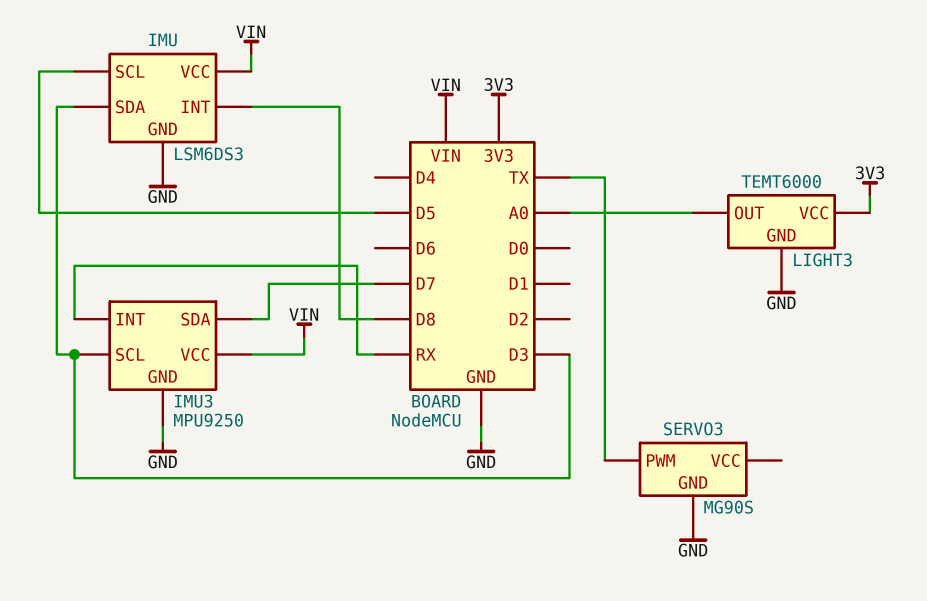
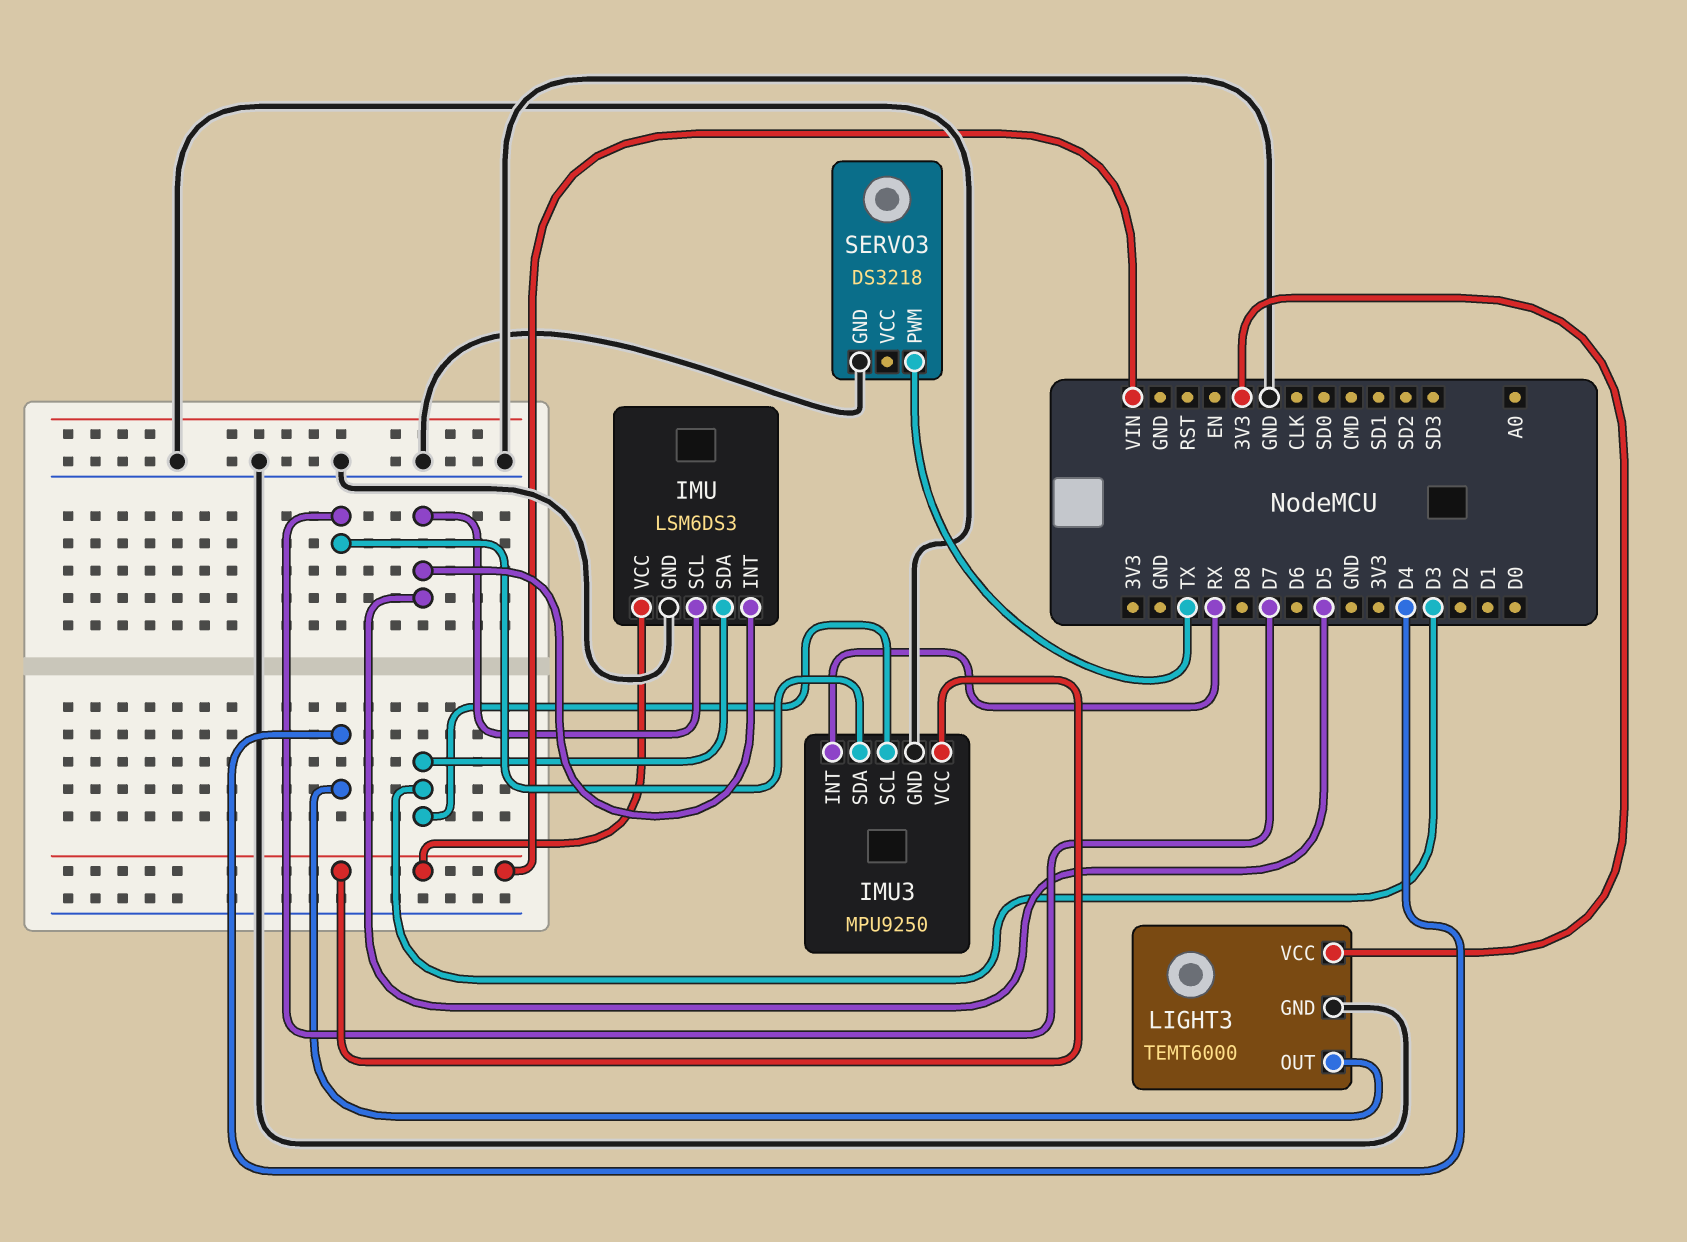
IMU pin INT: D8 -> D5
LIGHT3 pin OUT: A0 -> D4
SERVO3: MG90S -> DS3218

